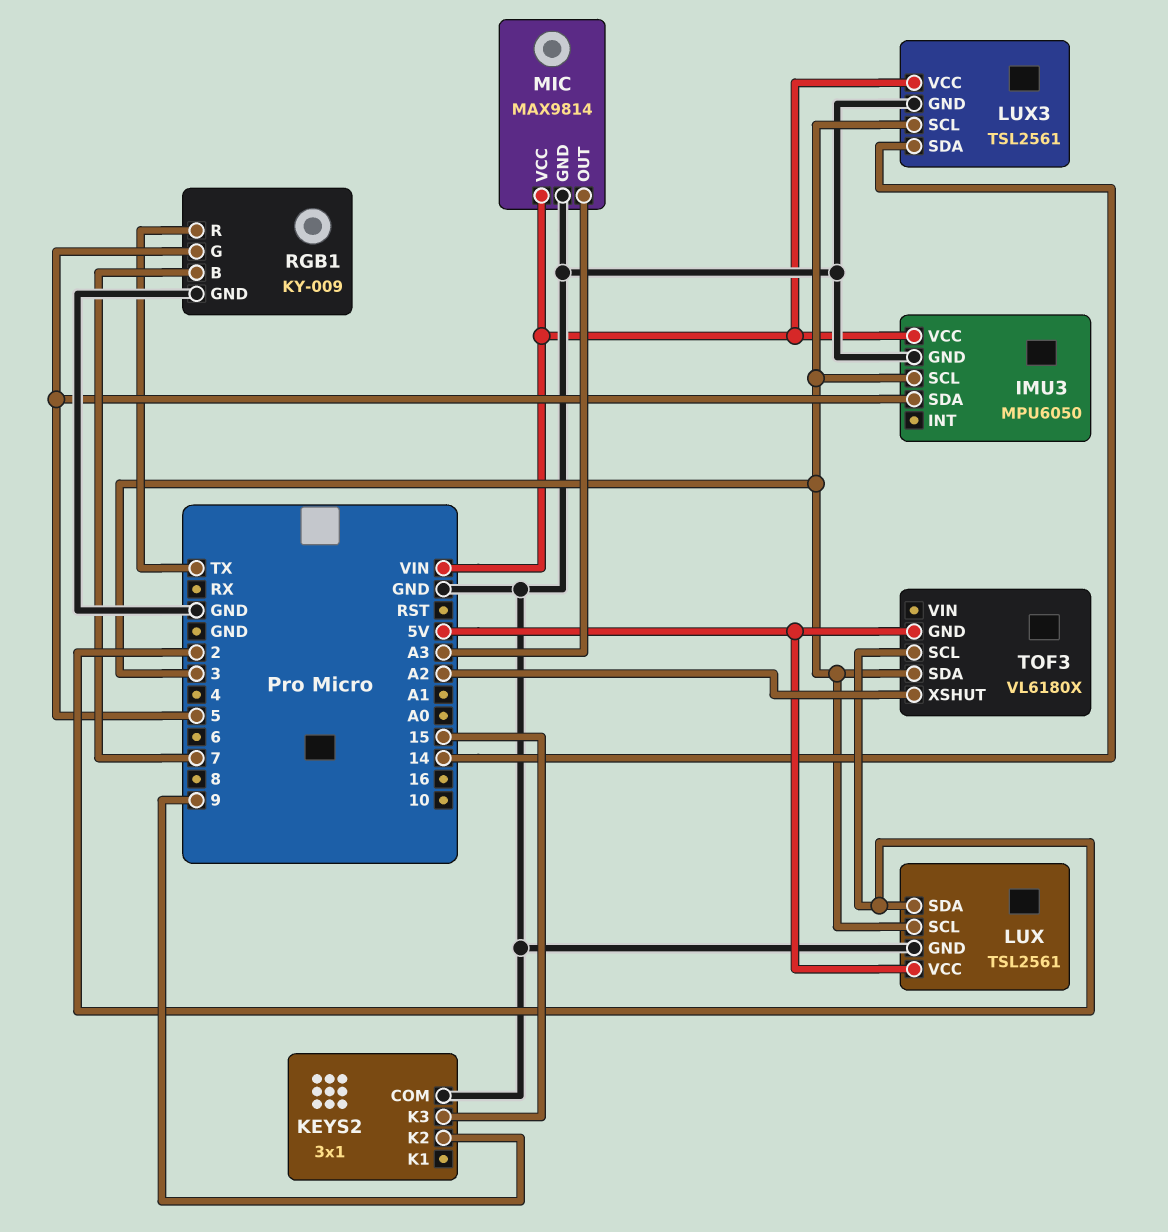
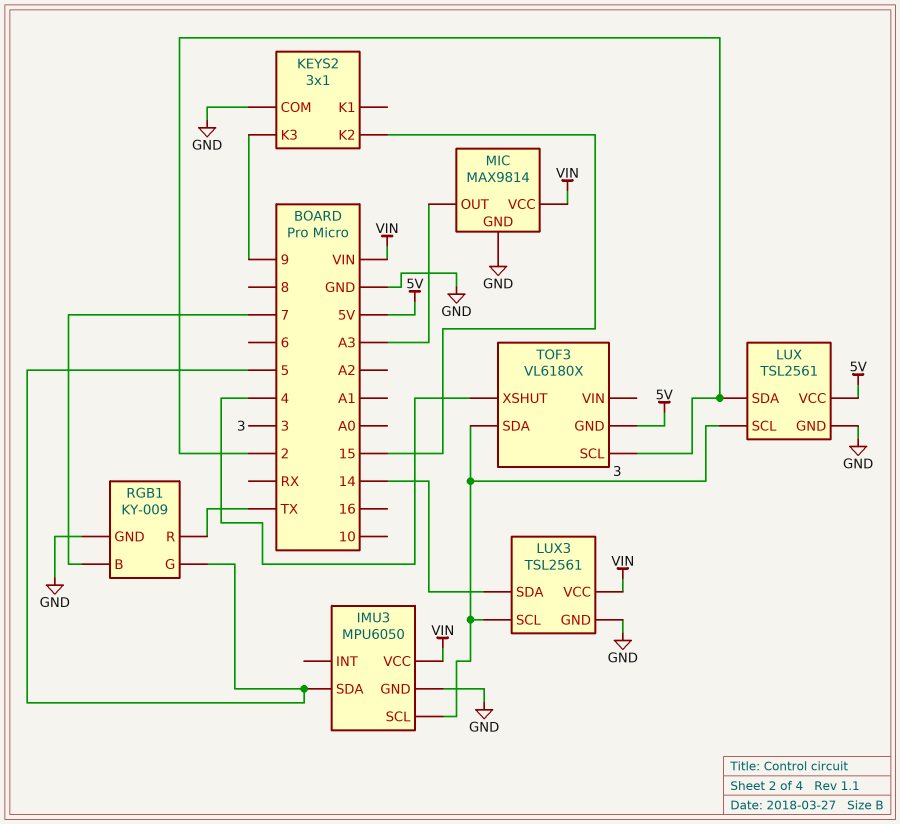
KEYS2 pin K2: 9 -> 15
KEYS2 pin K3: 15 -> 9
TOF3 pin XSHUT: A2 -> 4

